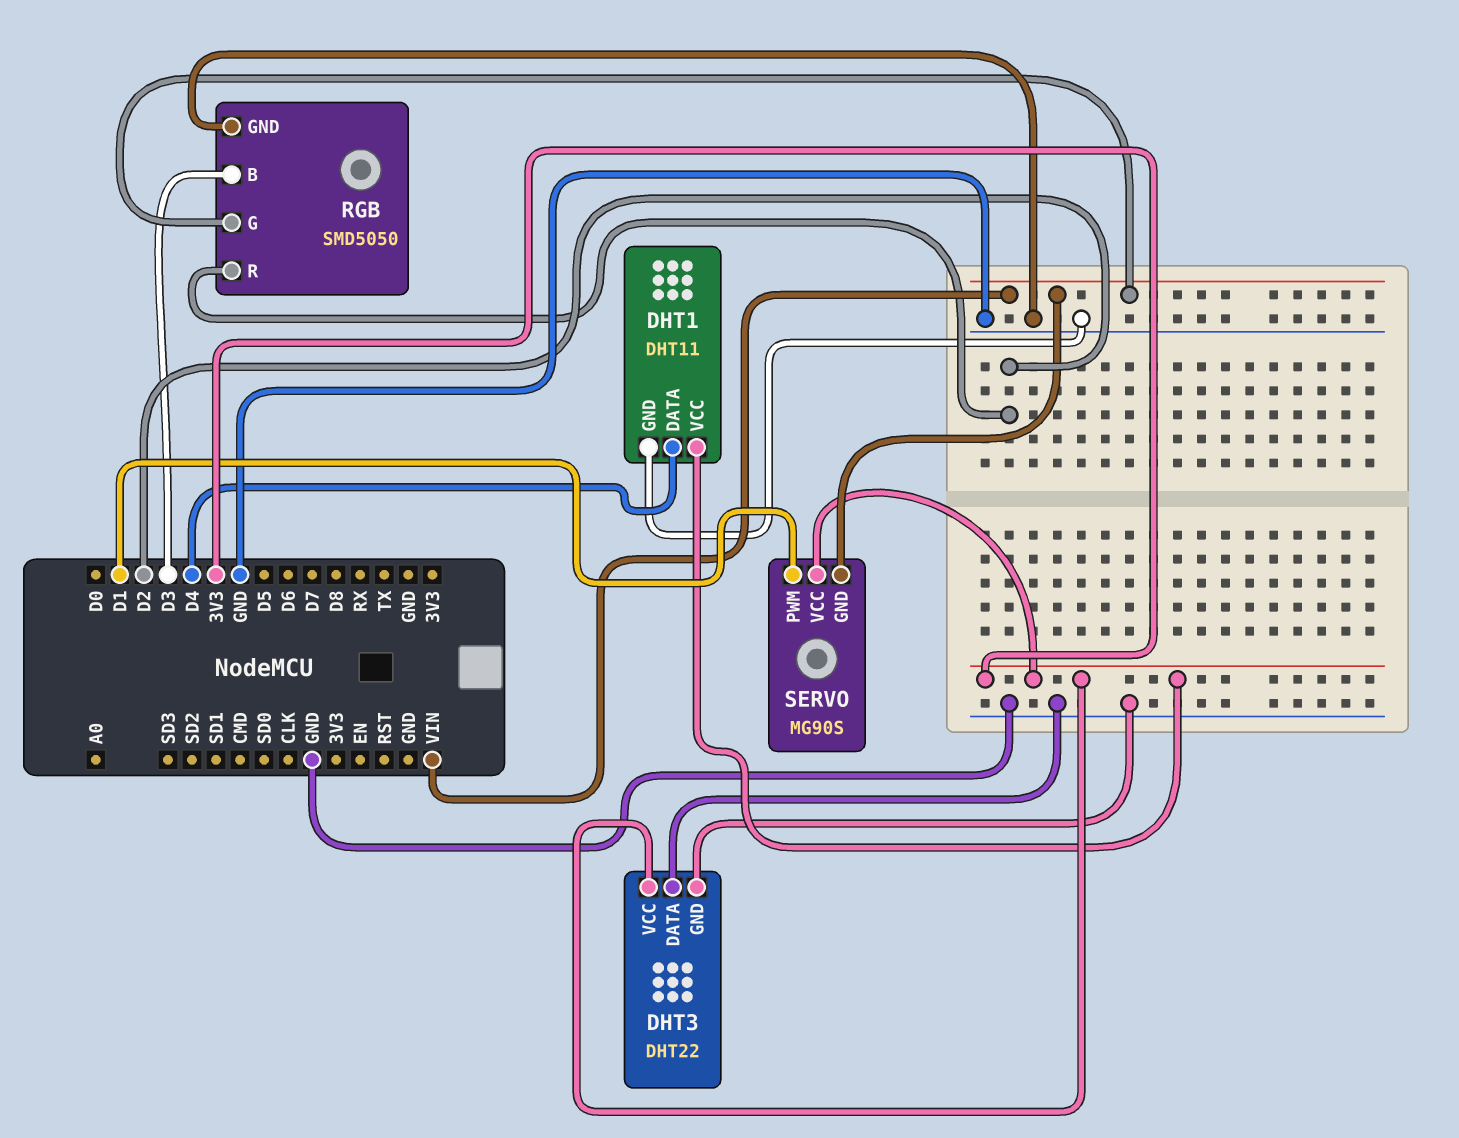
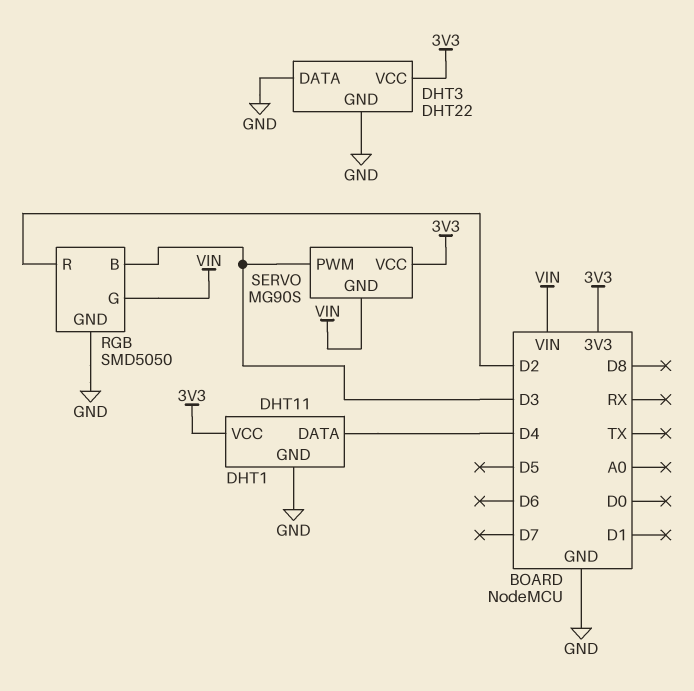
SERVO pin PWM: D1 -> D3

